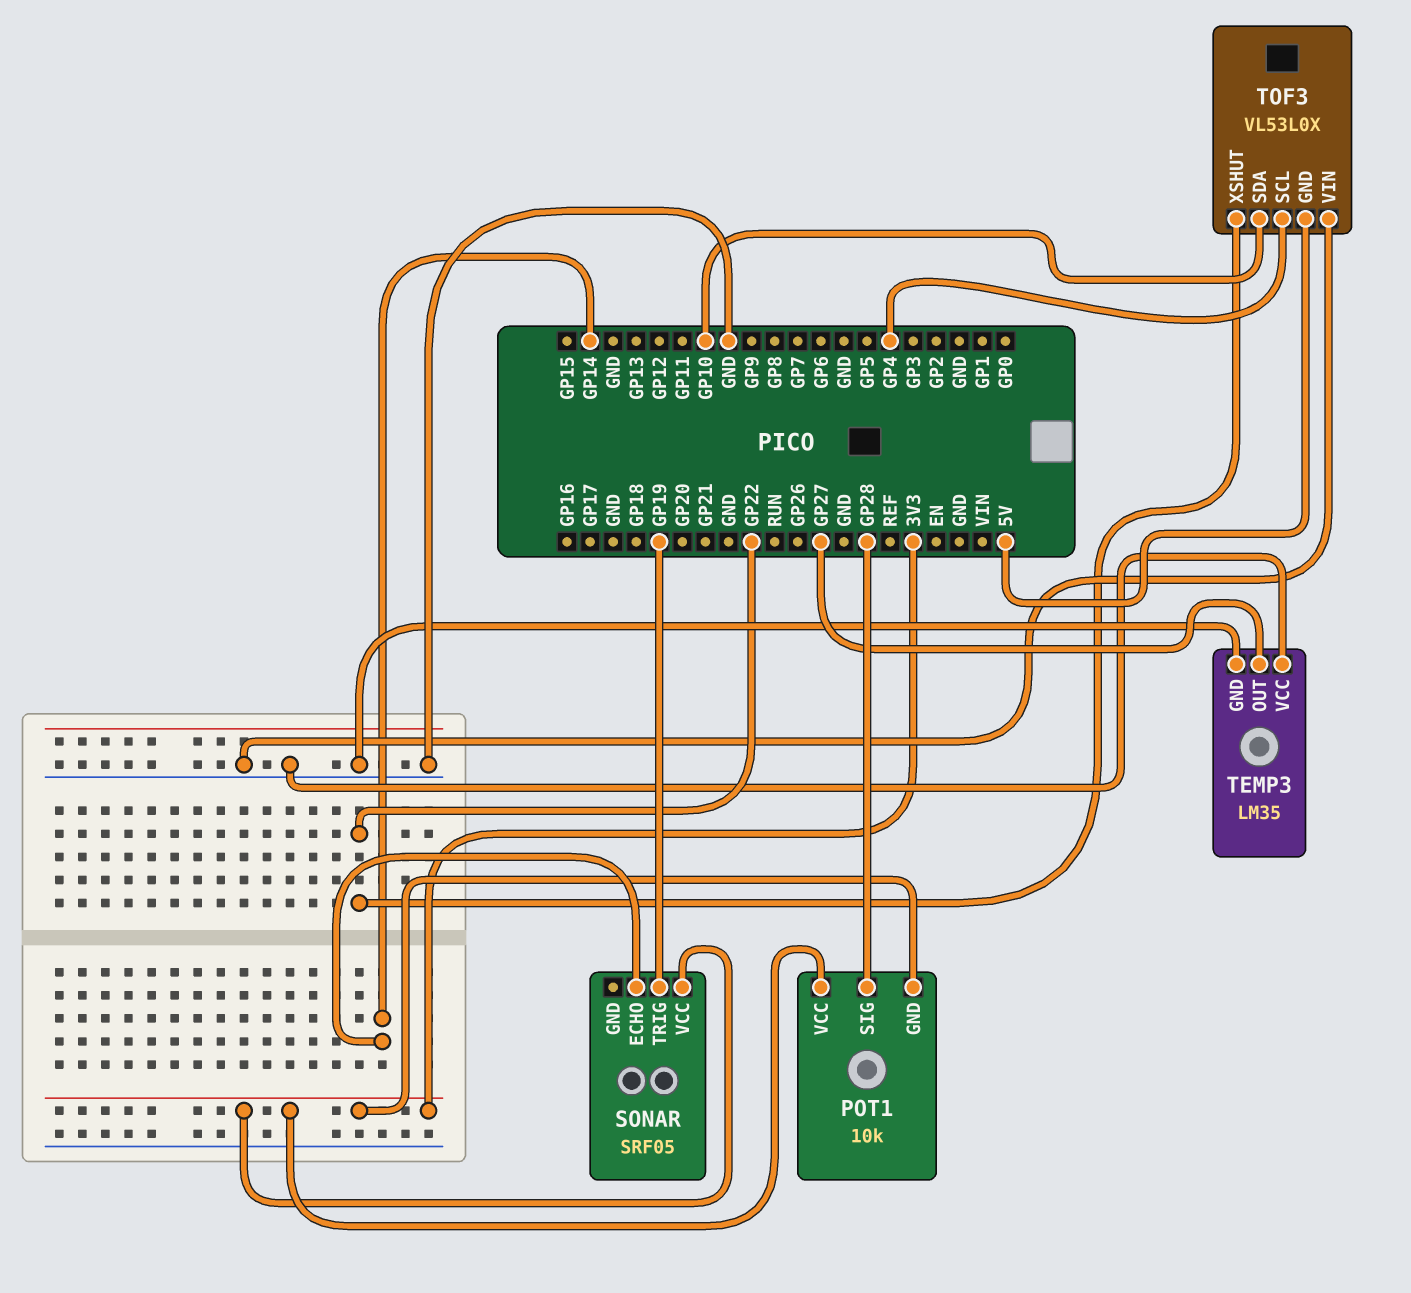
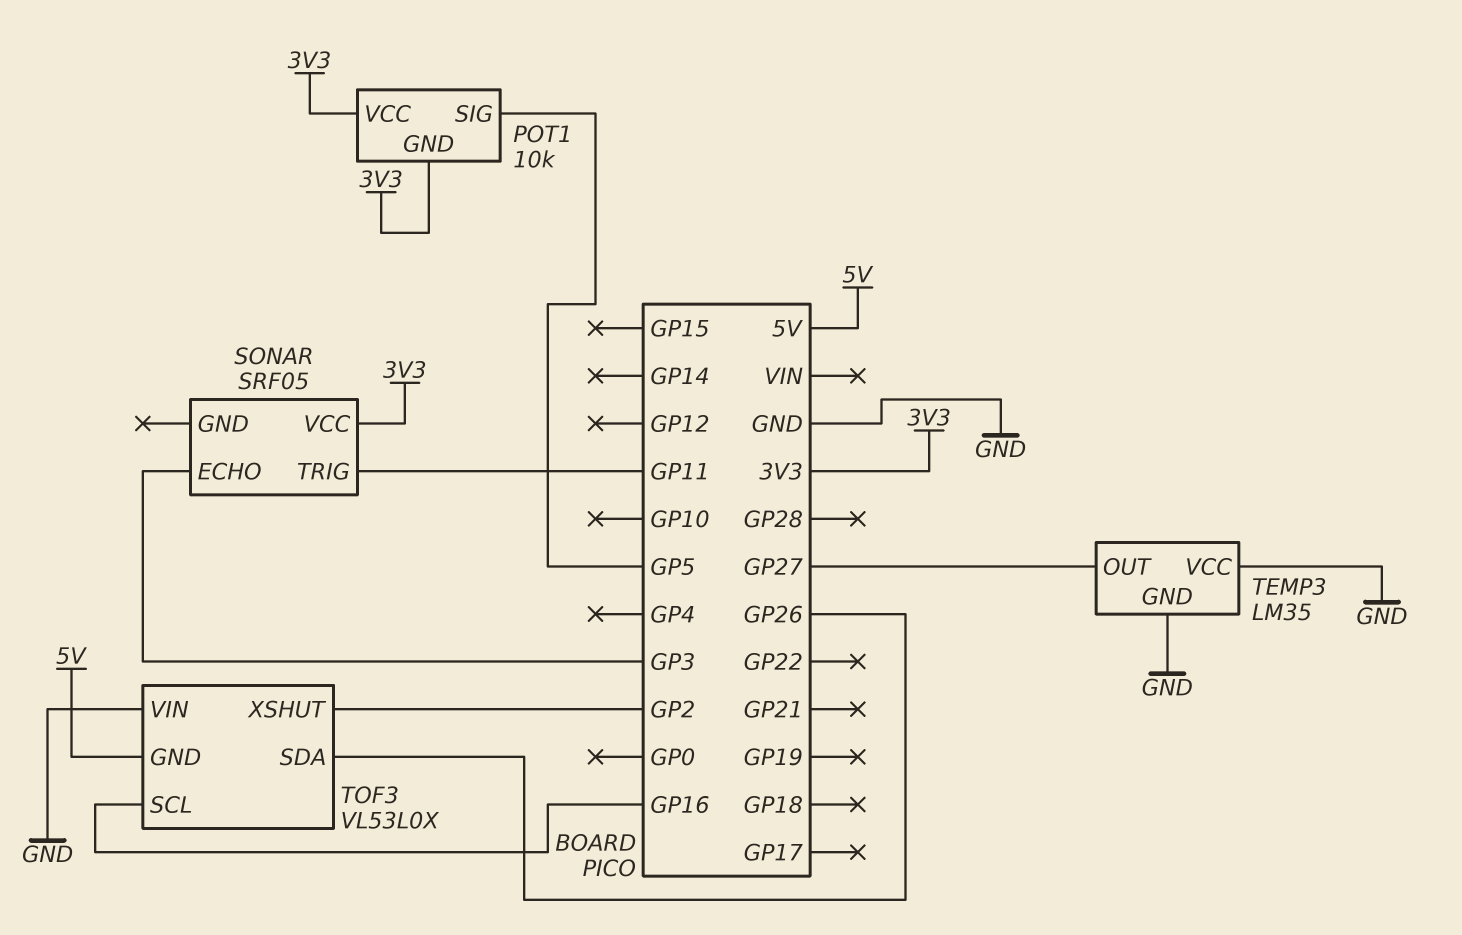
POT1 pin SIG: GP28 -> GP5
SONAR pin ECHO: GP14 -> GP3
SONAR pin TRIG: GP19 -> GP11
TOF3 pin SCL: GP4 -> GP16
TOF3 pin SDA: GP10 -> GP26
TOF3 pin XSHUT: GP22 -> GP2

